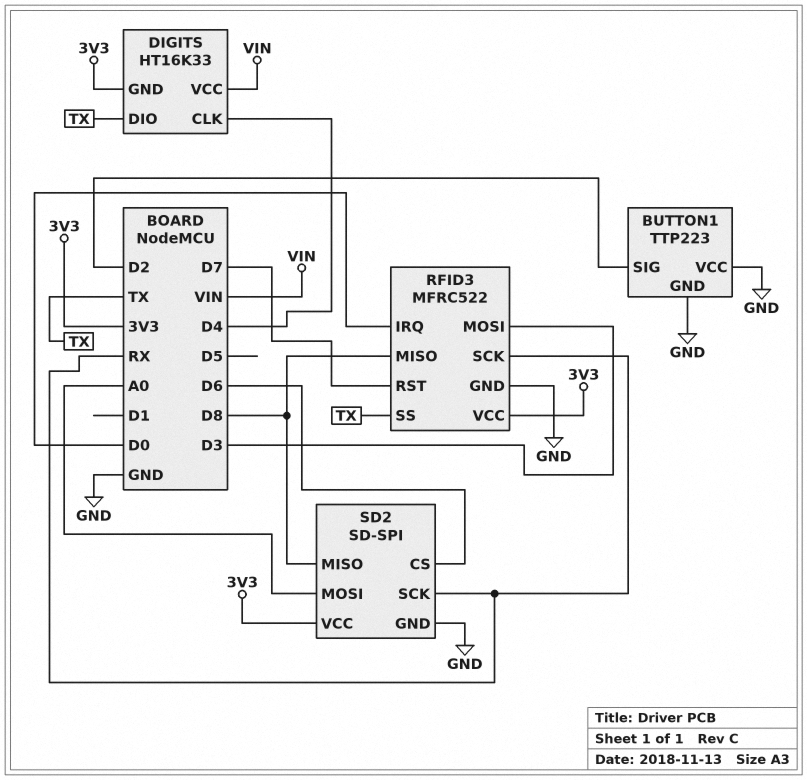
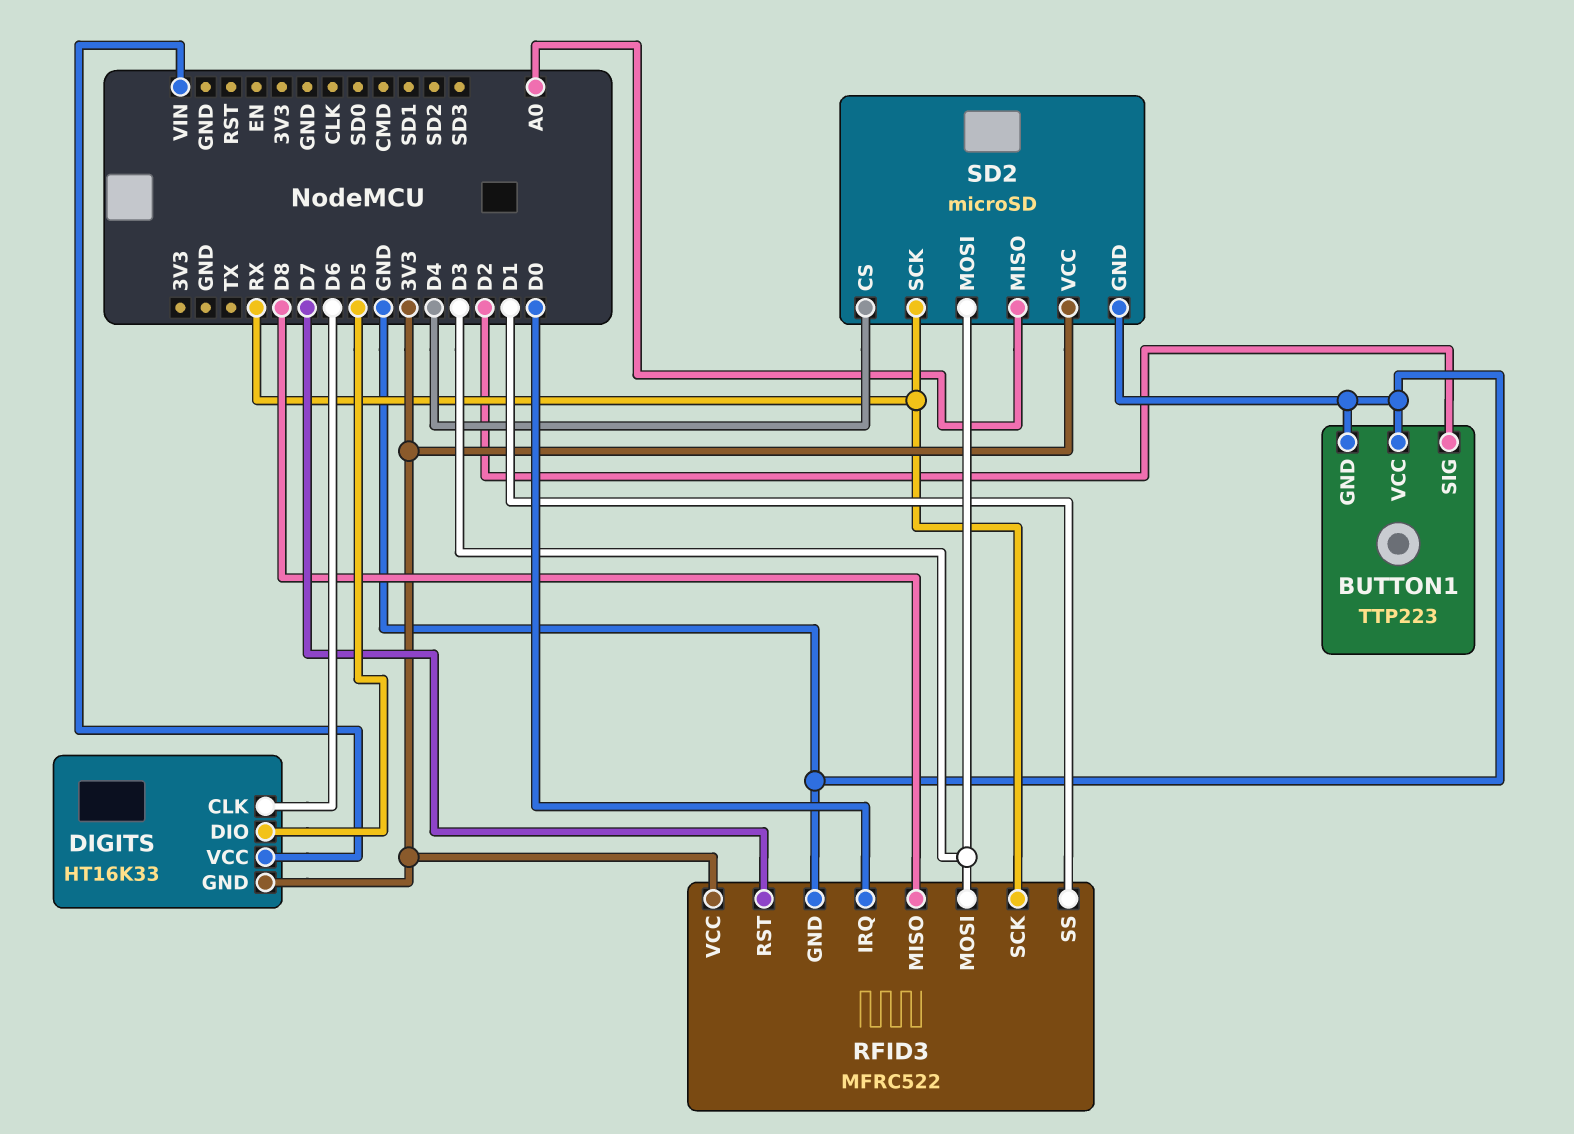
DIGITS pin CLK: D4 -> D6
DIGITS pin DIO: TX -> D5
RFID3 pin SS: TX -> D1
SD2: SD-SPI -> microSD
SD2 pin CS: D6 -> D4
SD2 pin MISO: D8 -> A0
SD2 pin MOSI: A0 -> D3

